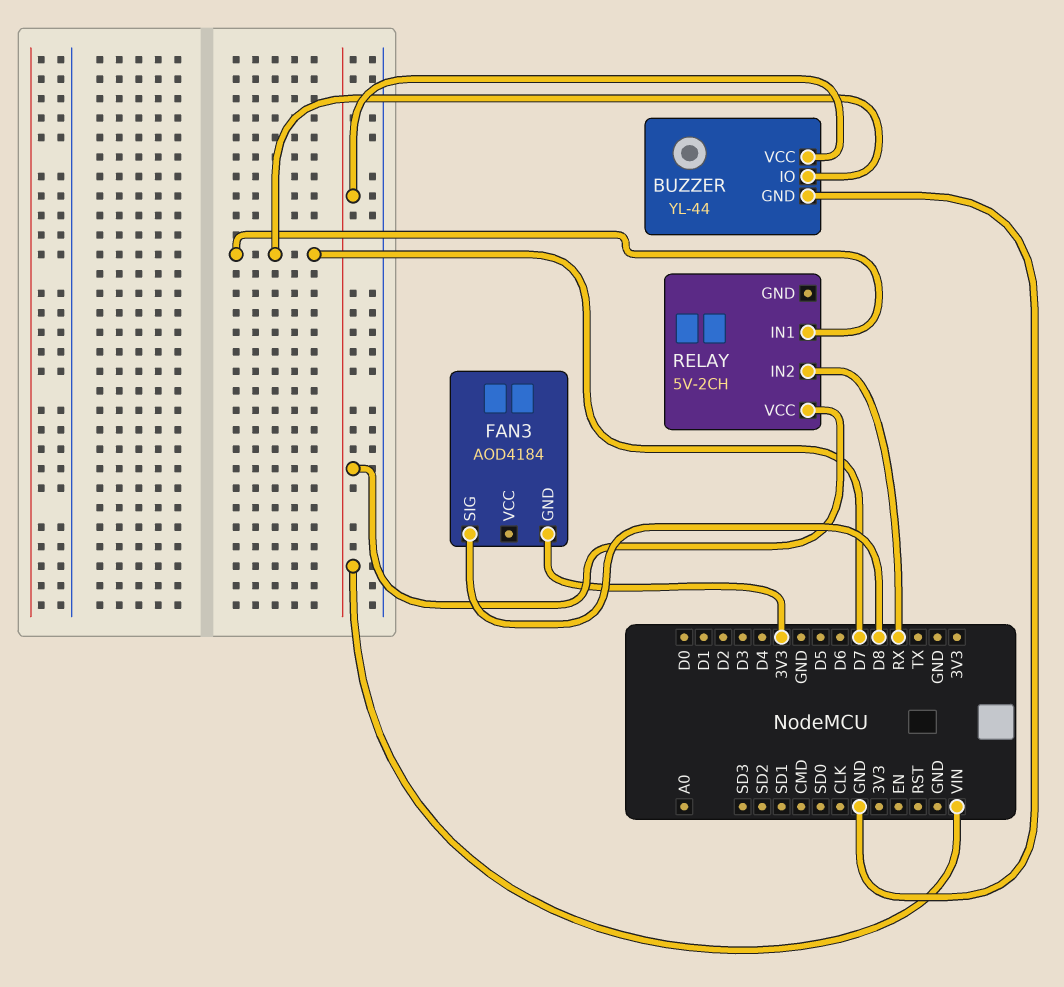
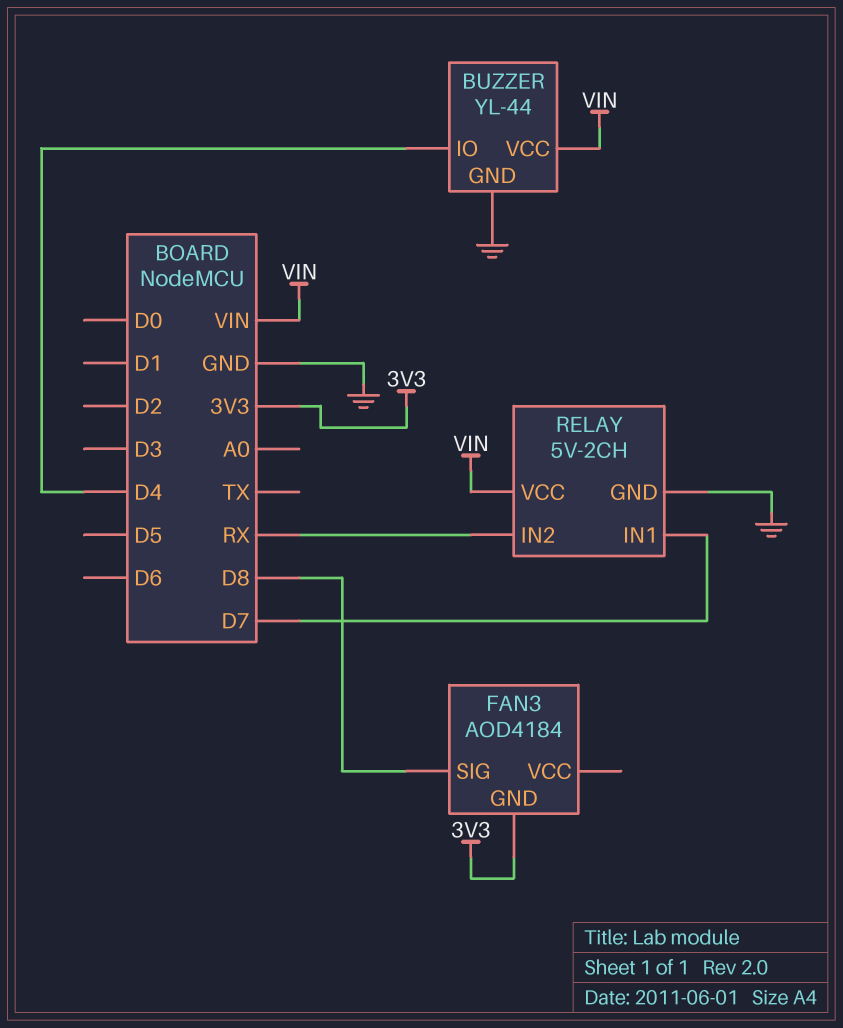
BUZZER pin IO: D7 -> D4
RELAY pin GND: none -> GND

